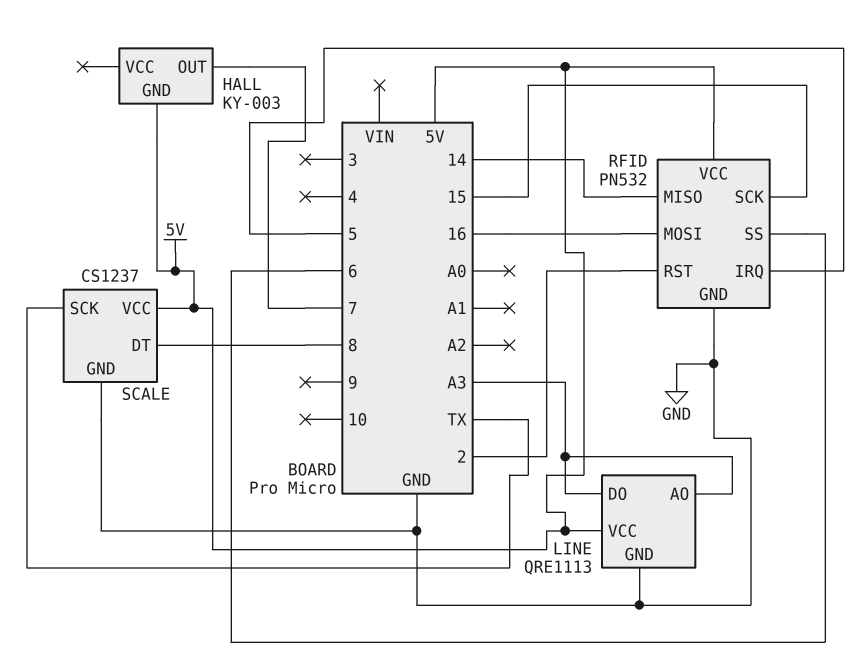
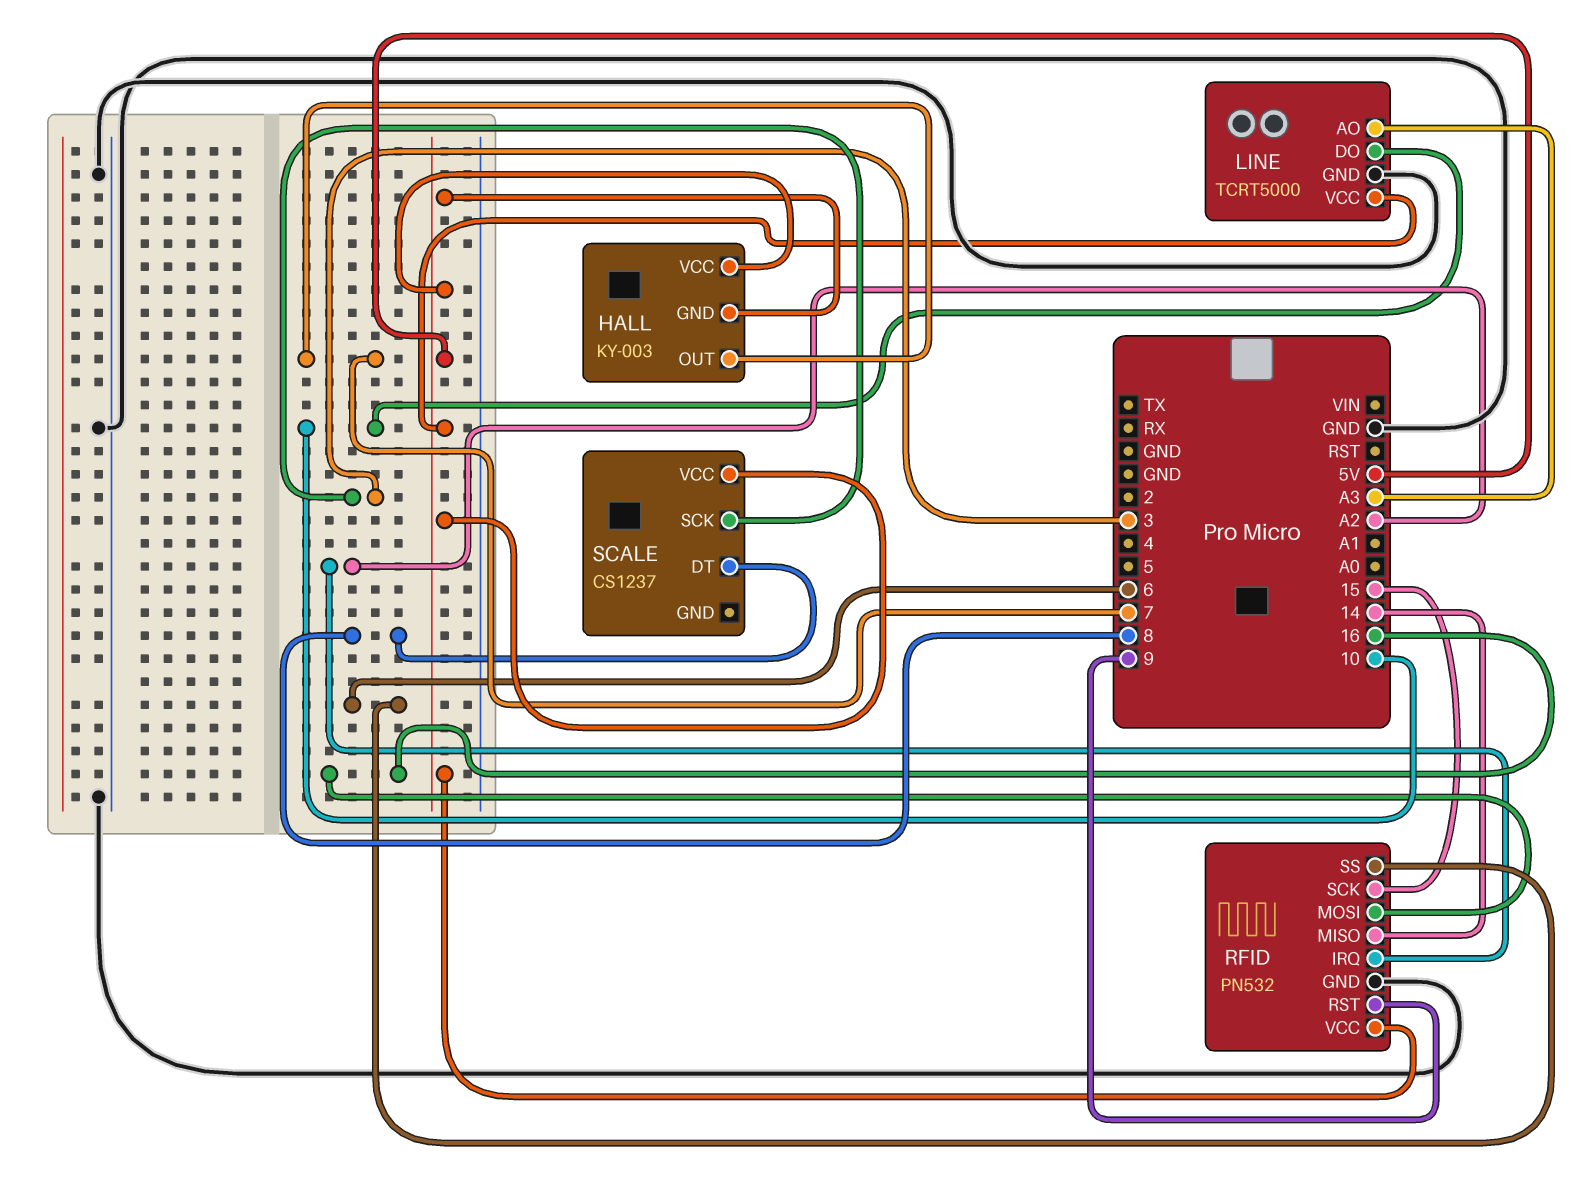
HALL pin VCC: none -> 5V
LINE: QRE1113 -> TCRT5000
LINE pin DO: A3 -> 10
RFID pin IRQ: 5 -> A2
RFID pin RST: 2 -> 9
SCALE pin GND: GND -> none
SCALE pin SCK: TX -> 3

